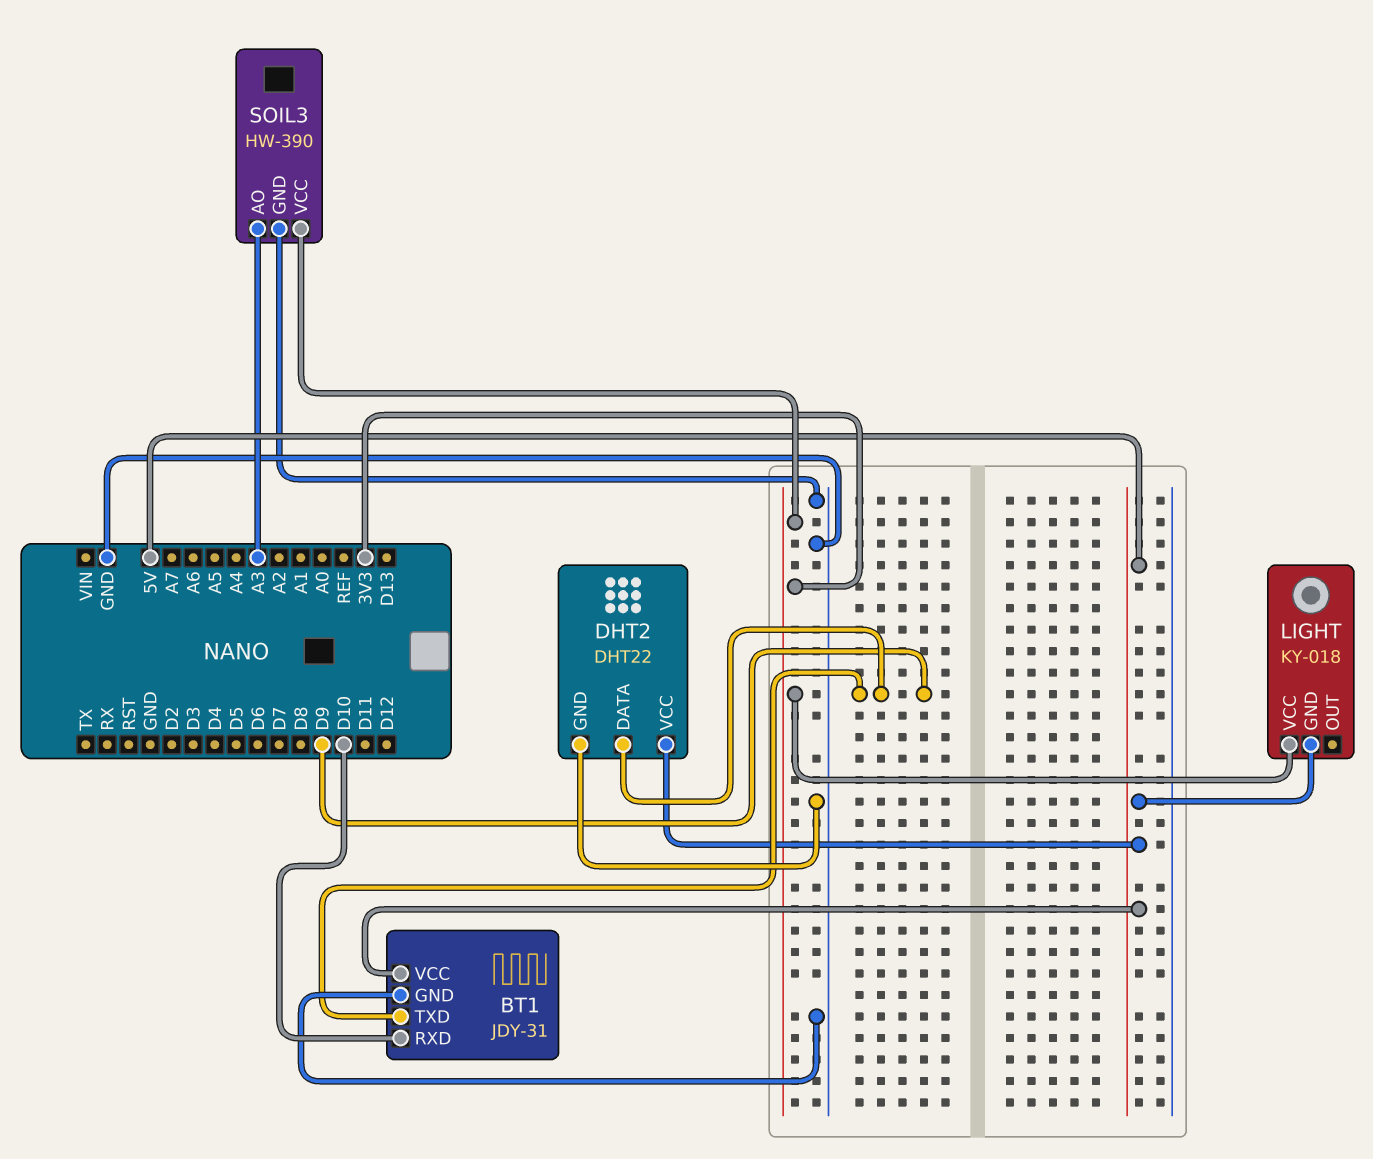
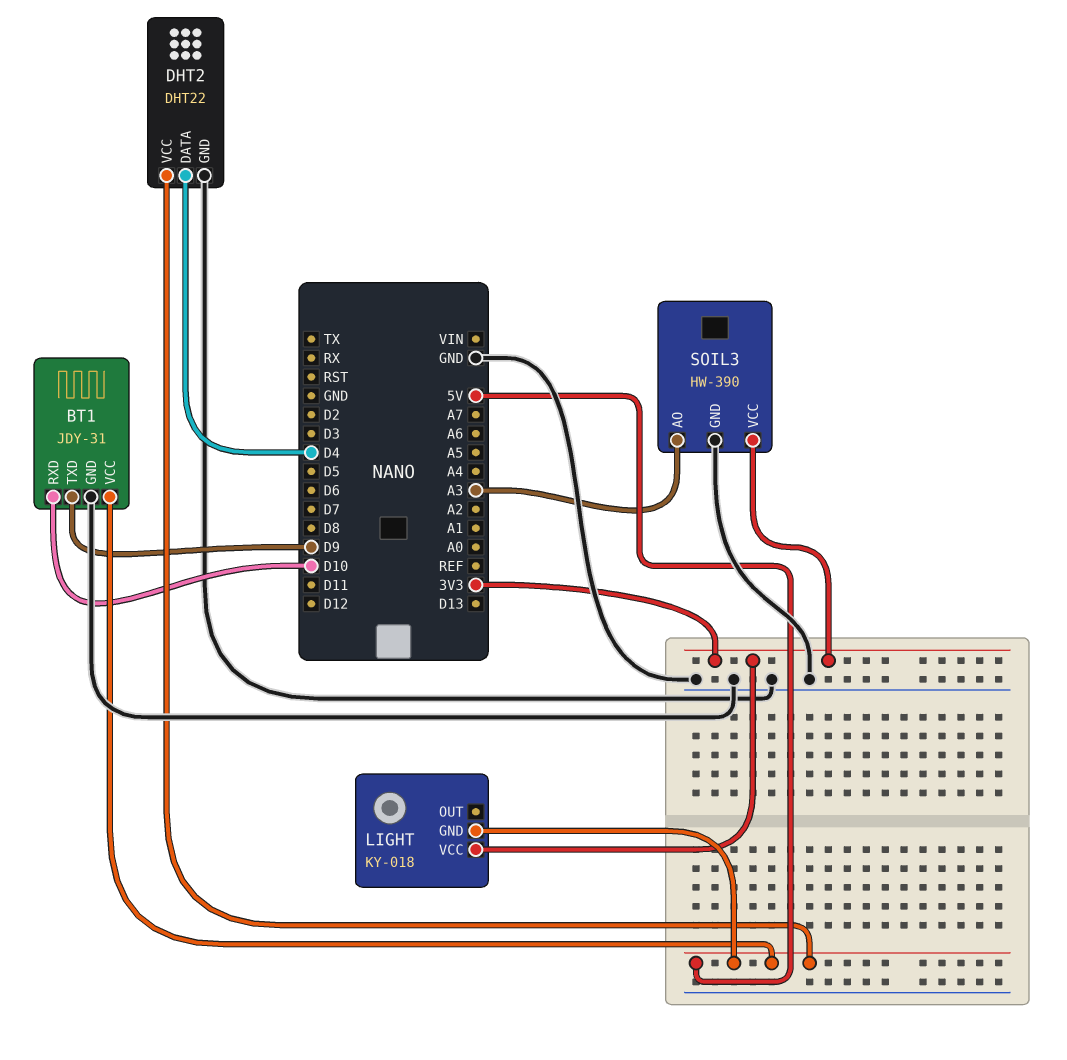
DHT2 pin DATA: D9 -> D4

